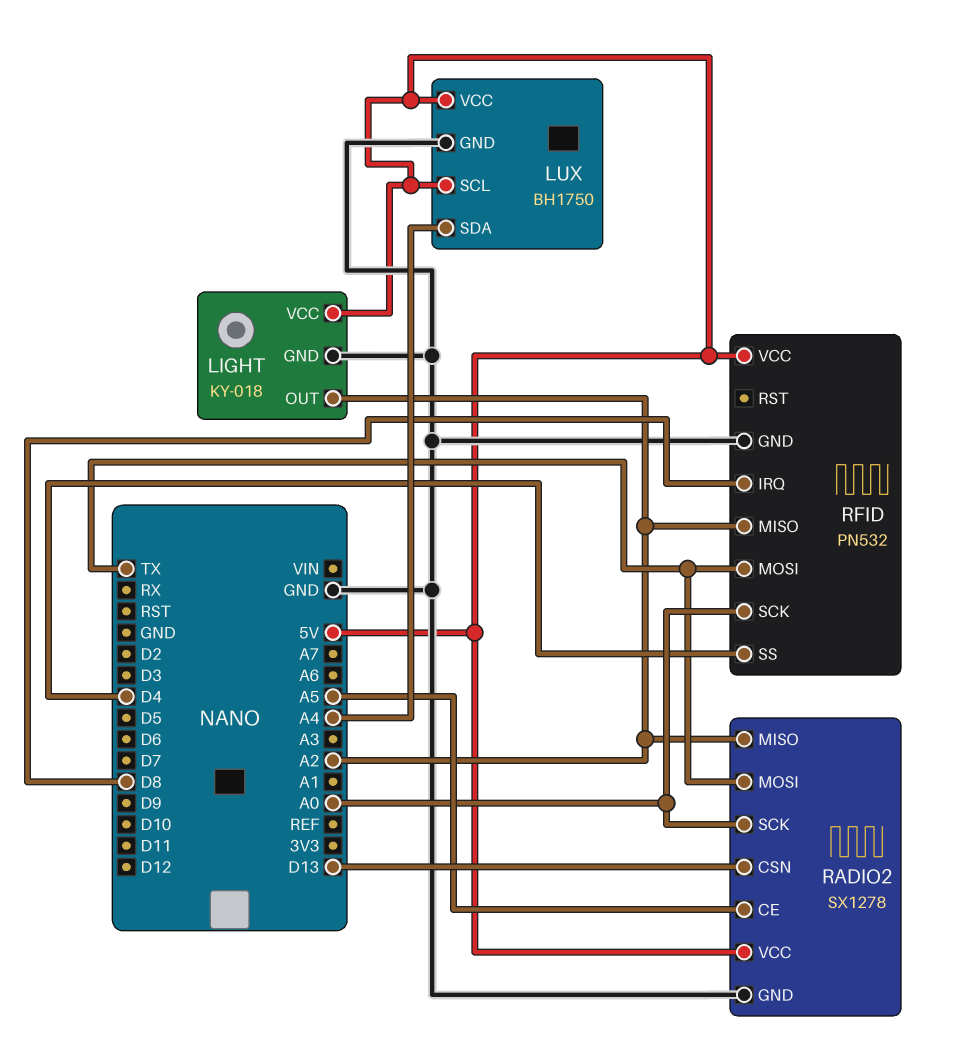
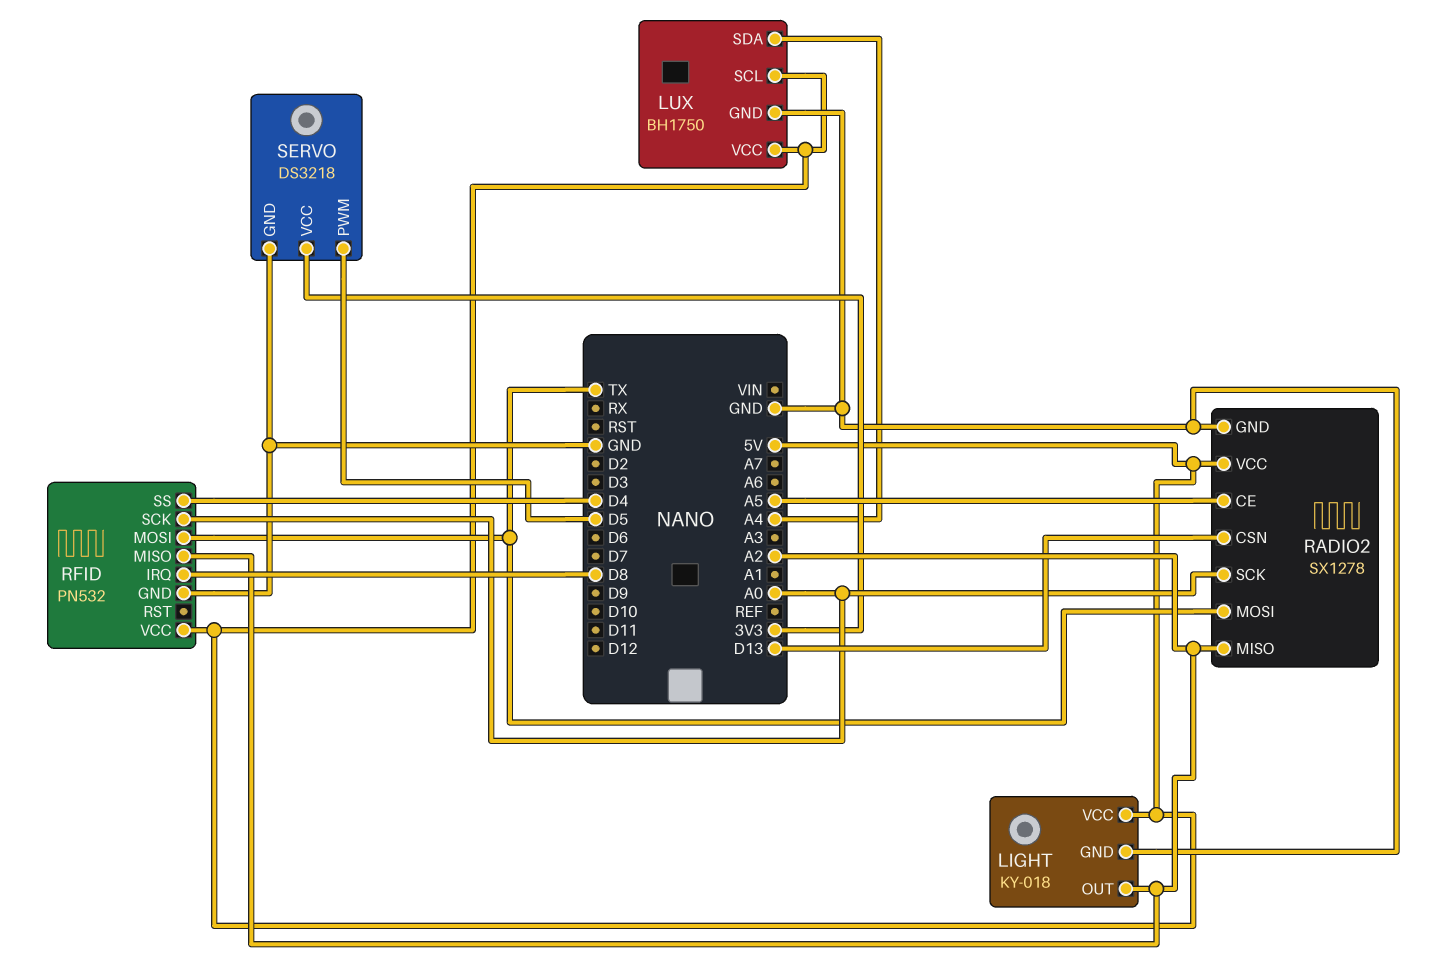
SERVO: none -> DS3218
SERVO pin GND: none -> GND
SERVO pin PWM: none -> D5
SERVO pin VCC: none -> 3V3

